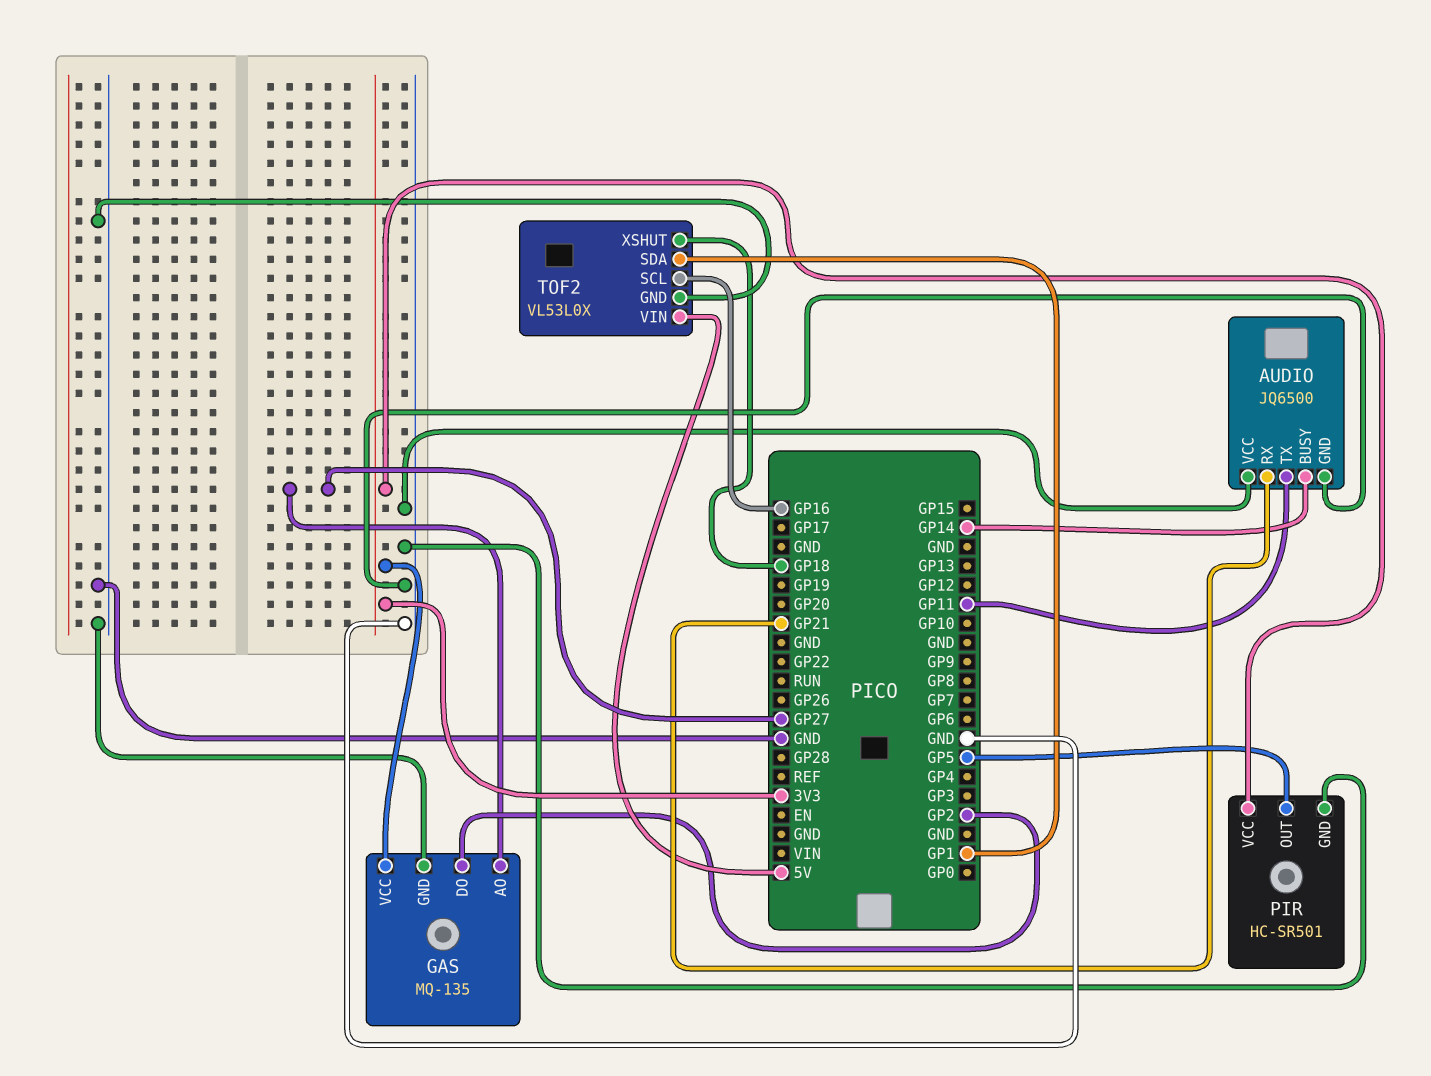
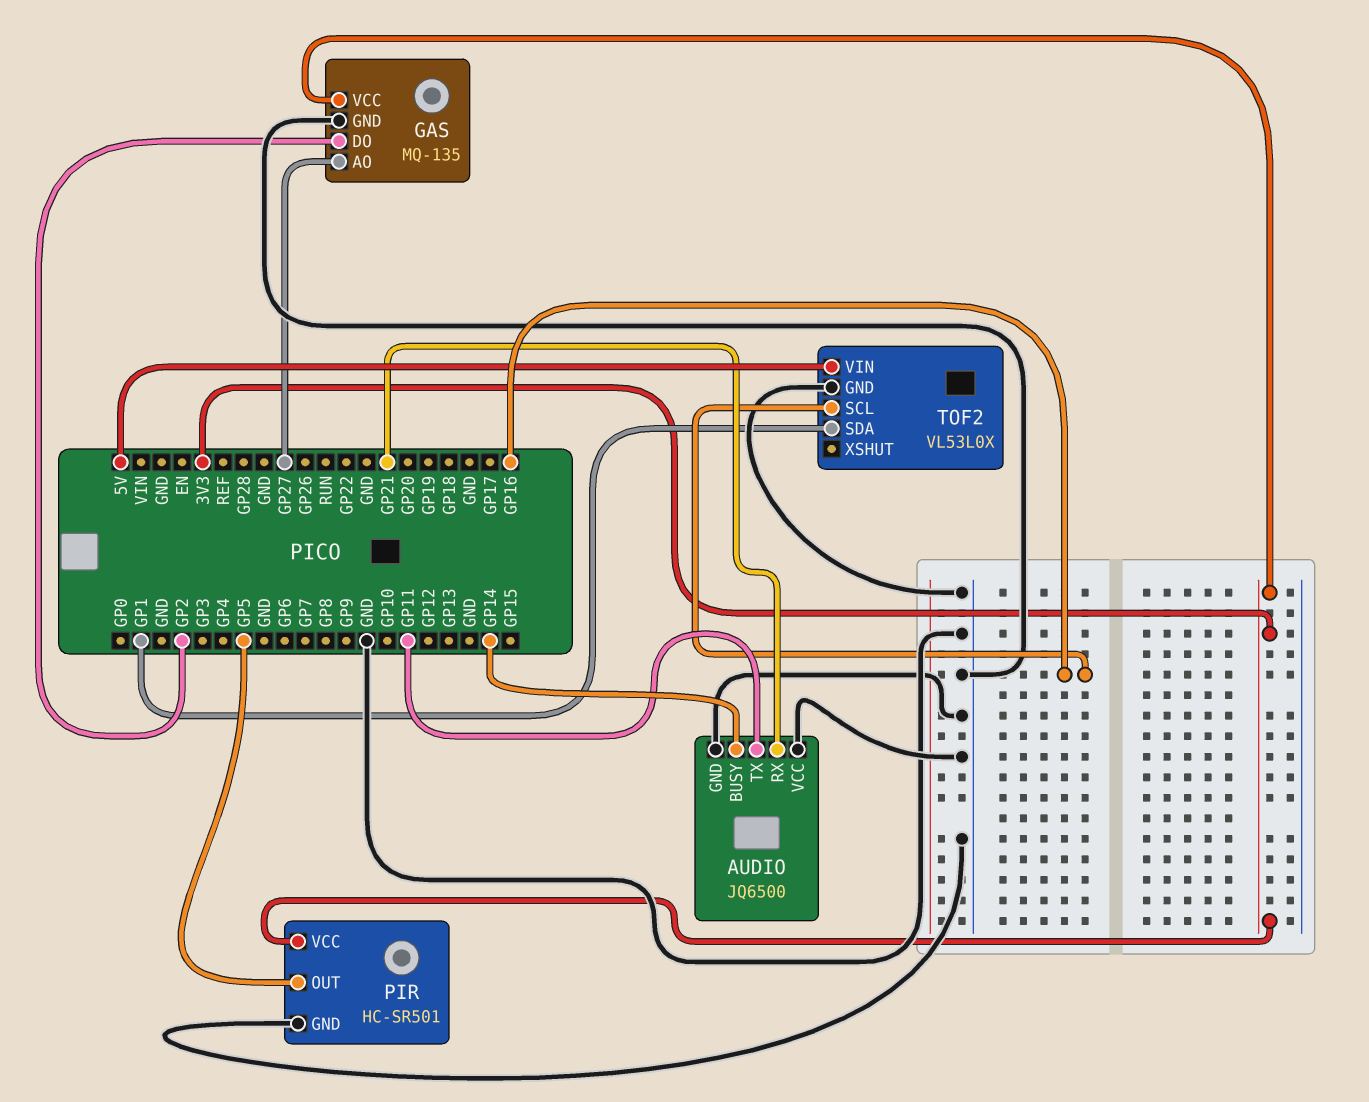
TOF2 pin XSHUT: GP18 -> none

